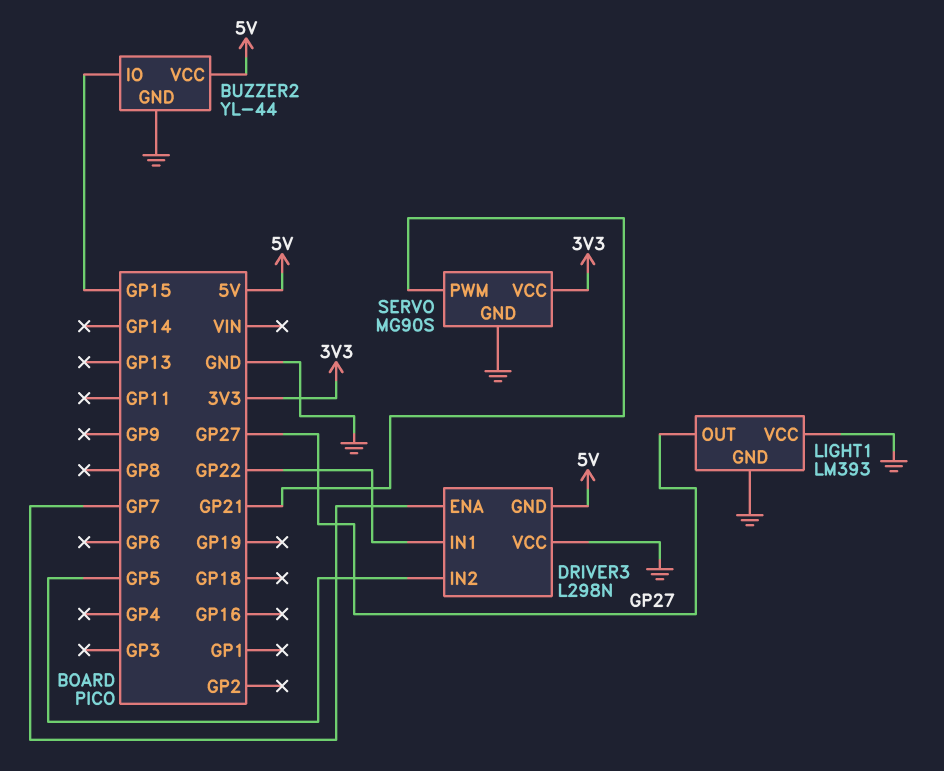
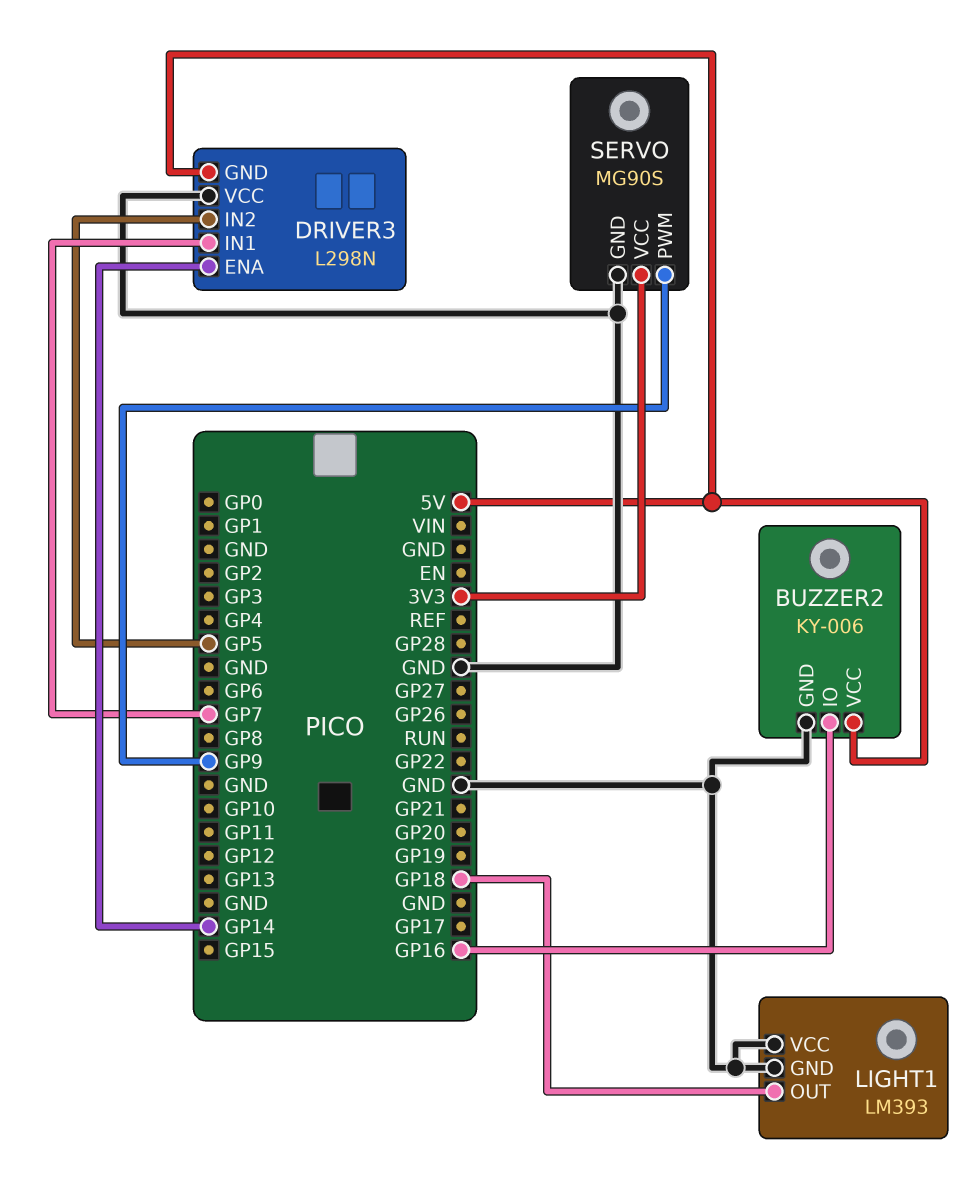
BUZZER2: YL-44 -> KY-006
BUZZER2 pin IO: GP15 -> GP16
DRIVER3 pin ENA: GP7 -> GP14
DRIVER3 pin IN1: GP22 -> GP7
LIGHT1 pin OUT: GP27 -> GP18
SERVO pin PWM: GP21 -> GP9

